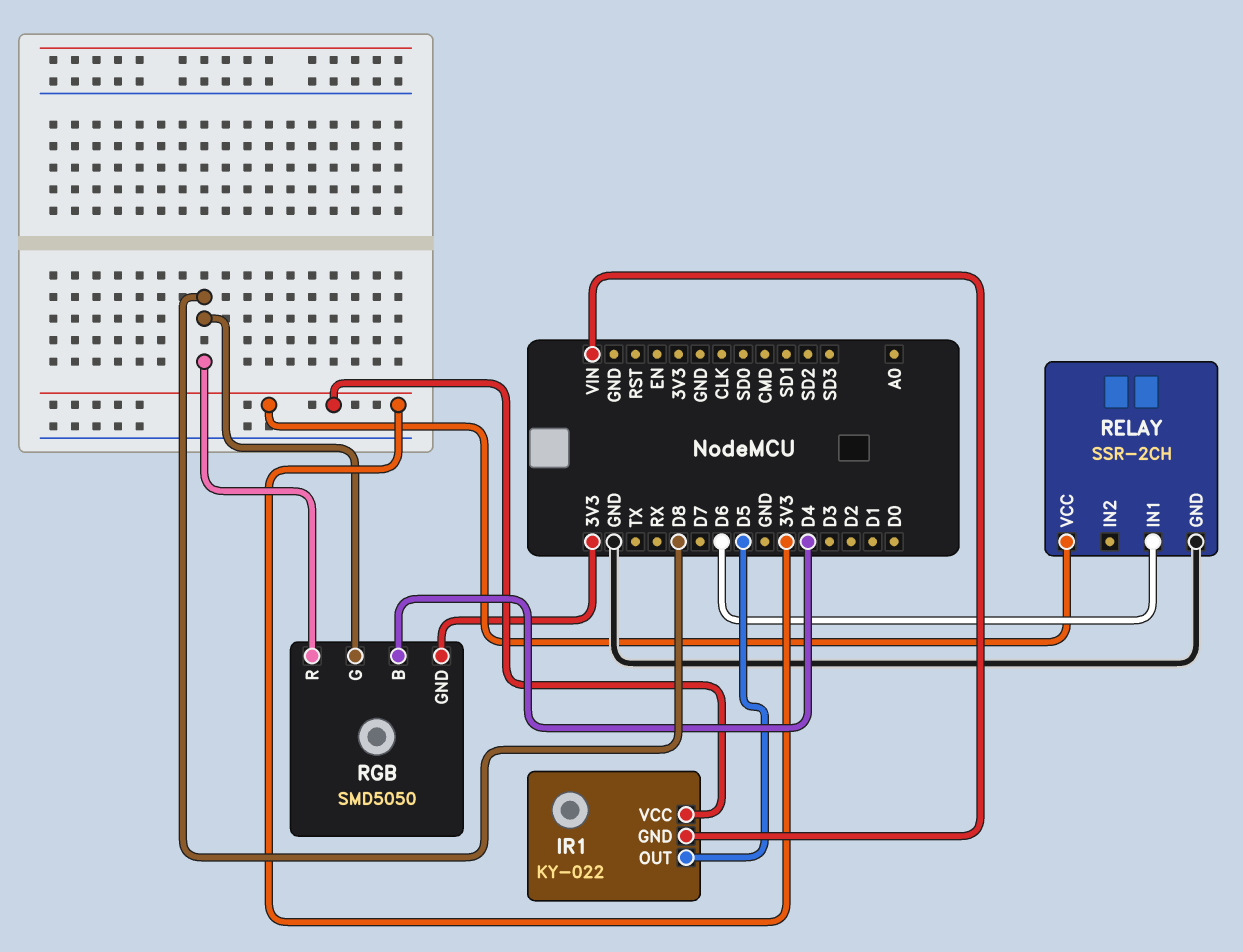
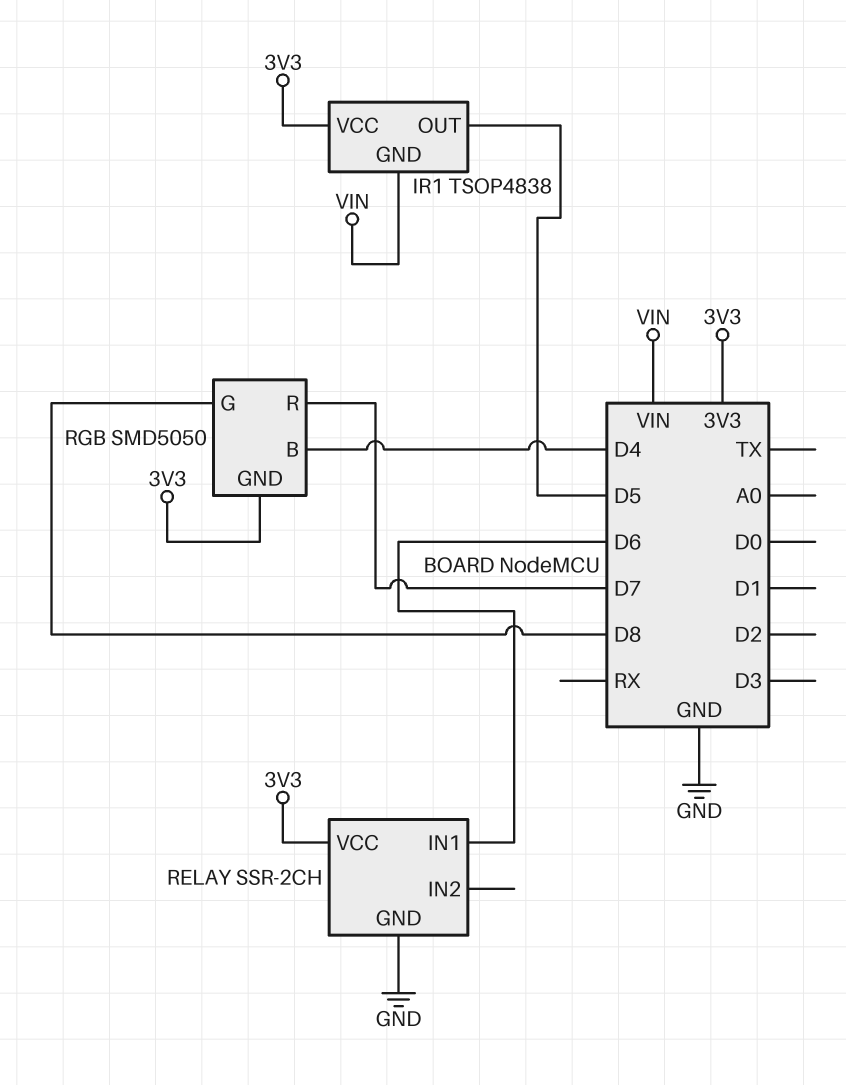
IR1: KY-022 -> TSOP4838
RGB pin R: D8 -> D7

